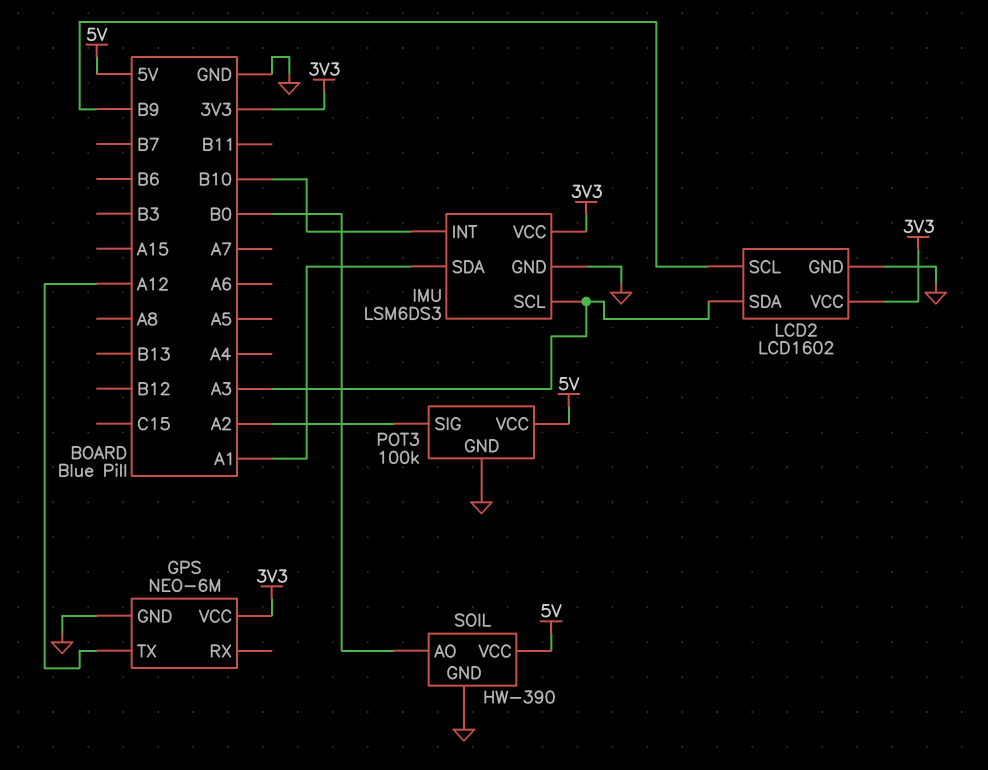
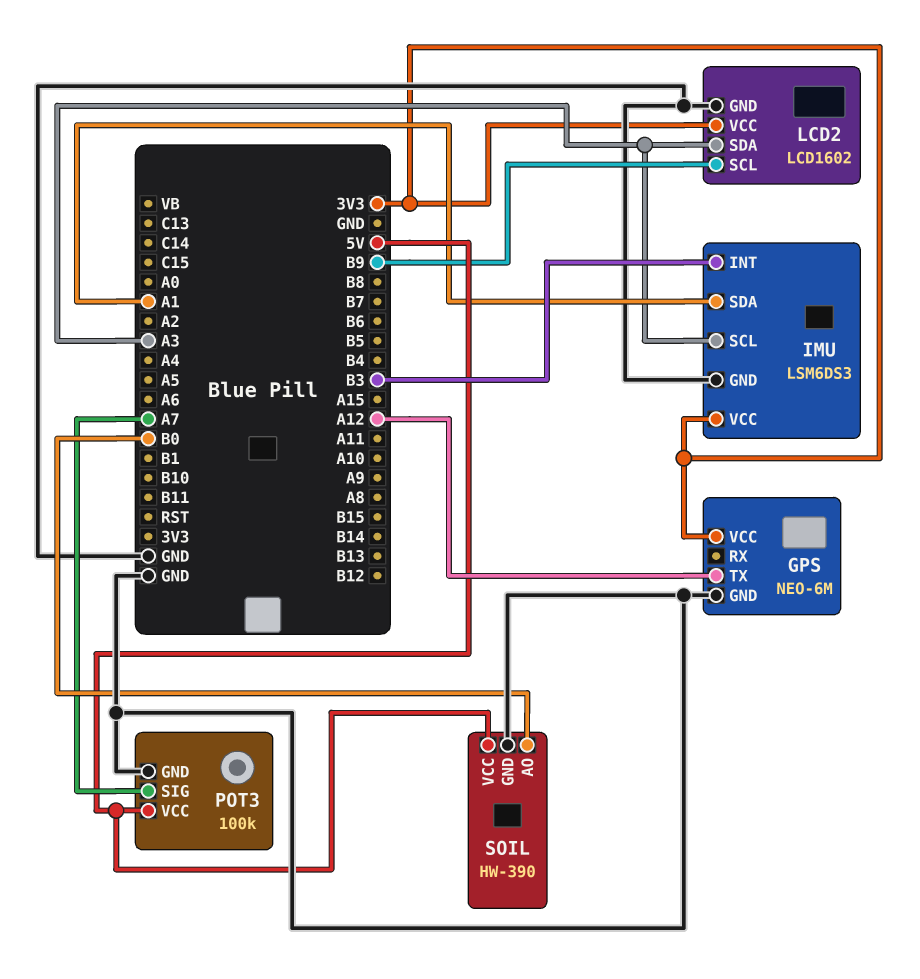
IMU pin INT: B10 -> B3
POT3 pin SIG: A2 -> A7

